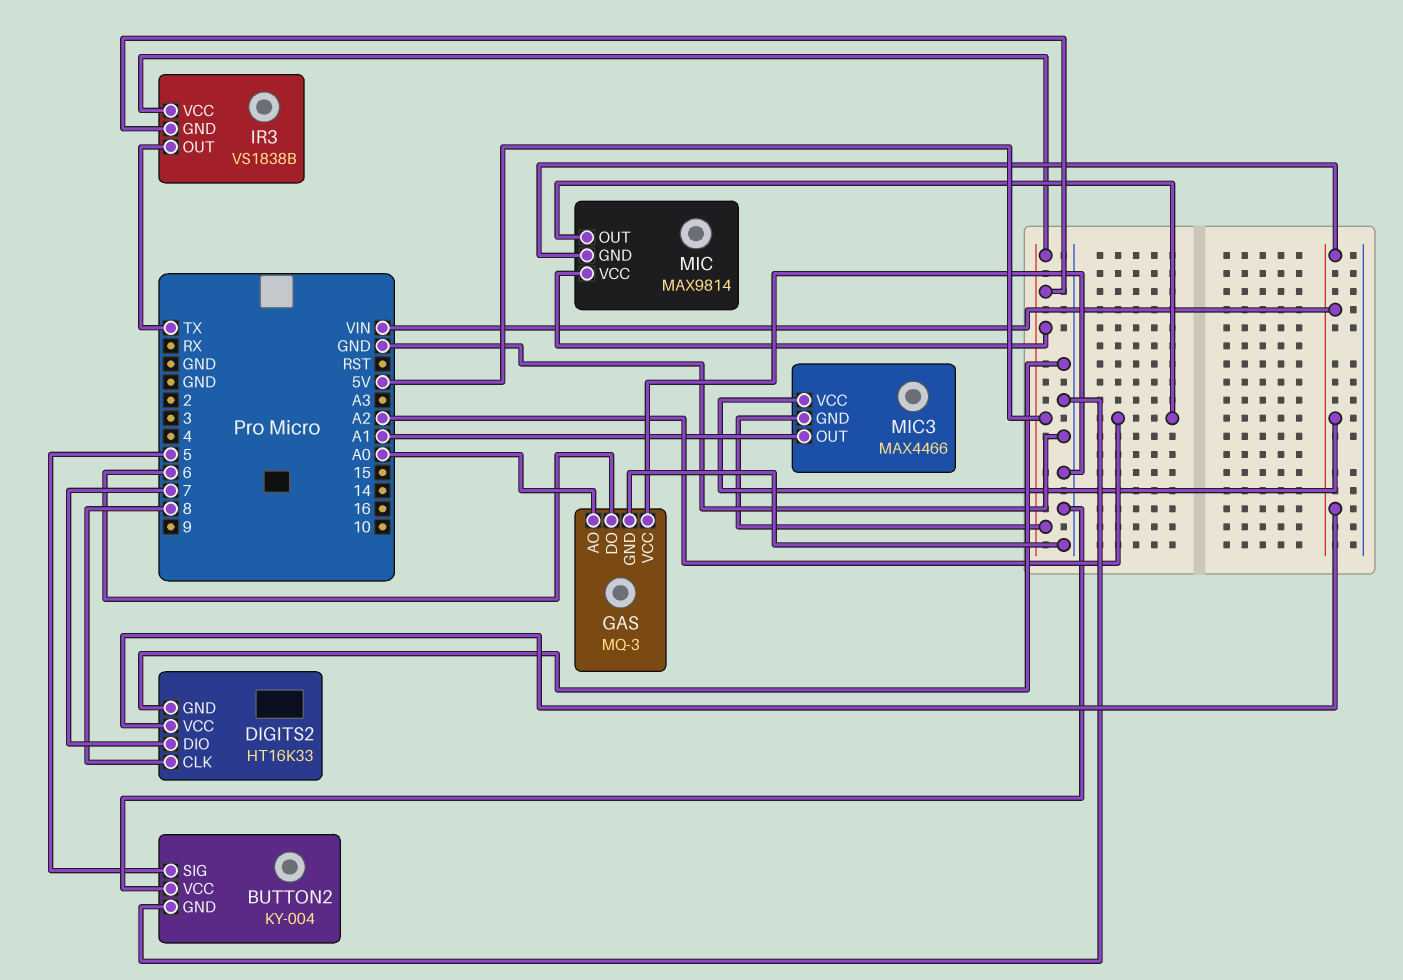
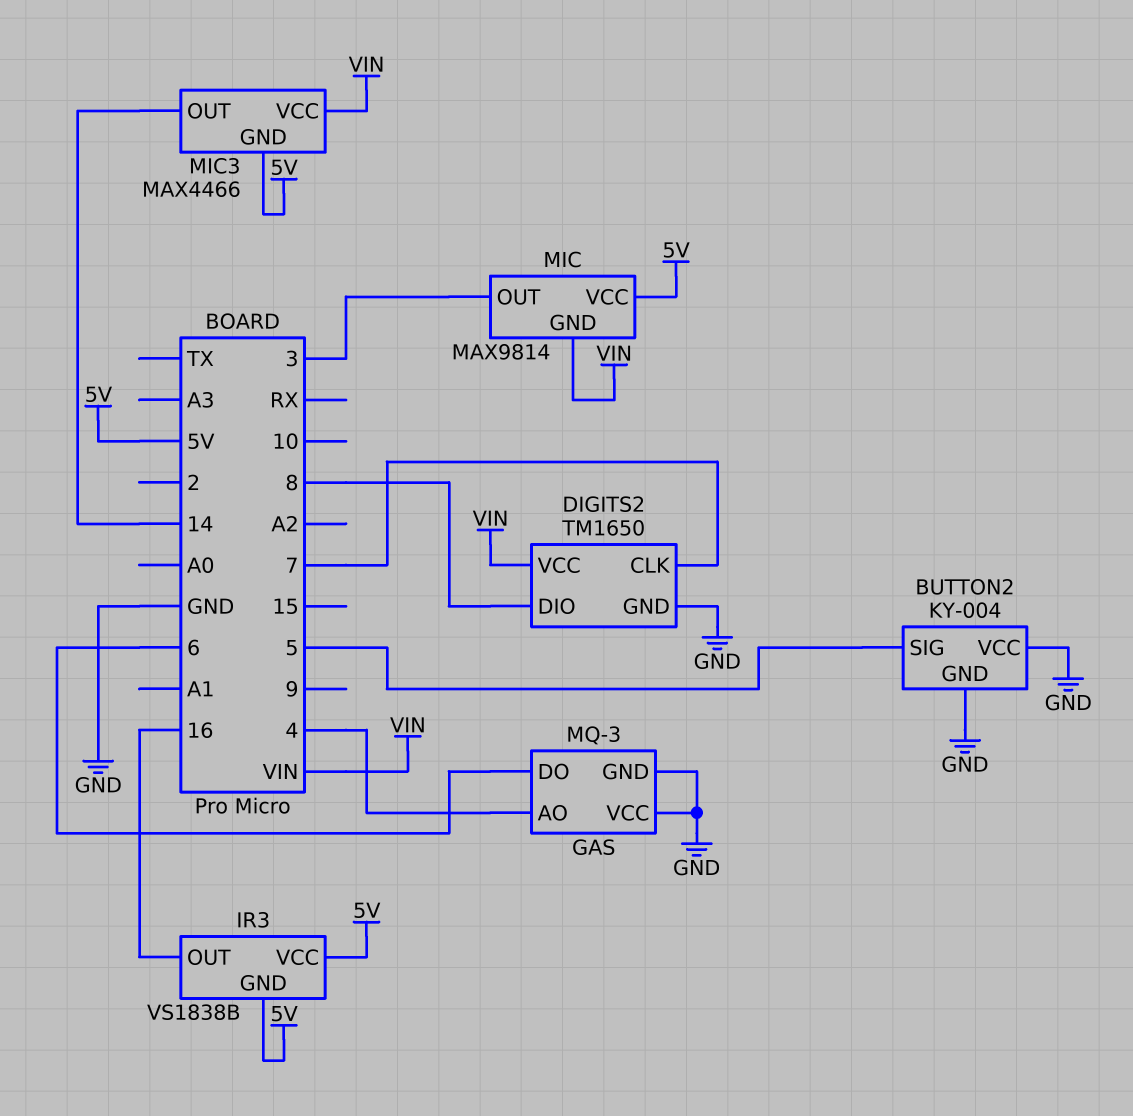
DIGITS2: HT16K33 -> TM1650
DIGITS2 pin CLK: 8 -> 7
DIGITS2 pin DIO: 7 -> 8
GAS pin AO: A0 -> 4
IR3 pin OUT: TX -> 16
MIC pin OUT: A2 -> 3
MIC3 pin OUT: A1 -> 14

